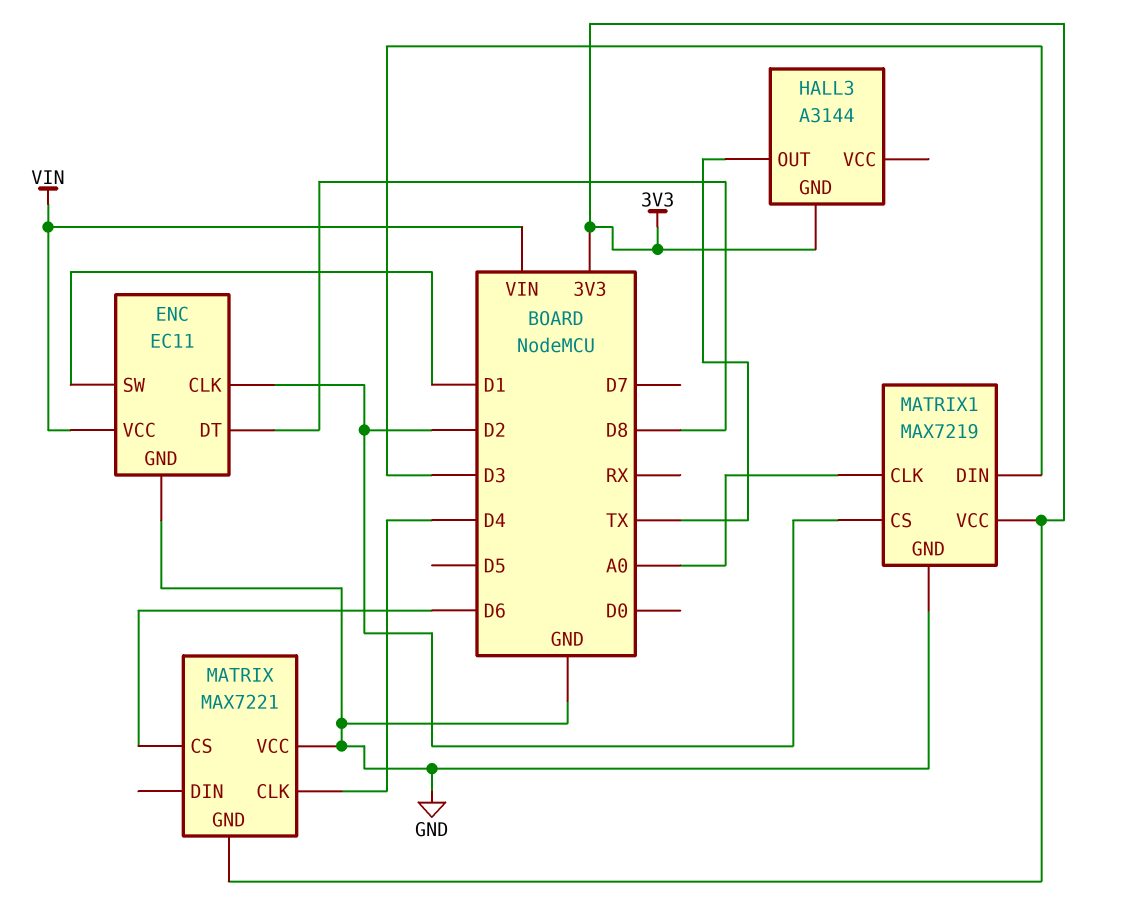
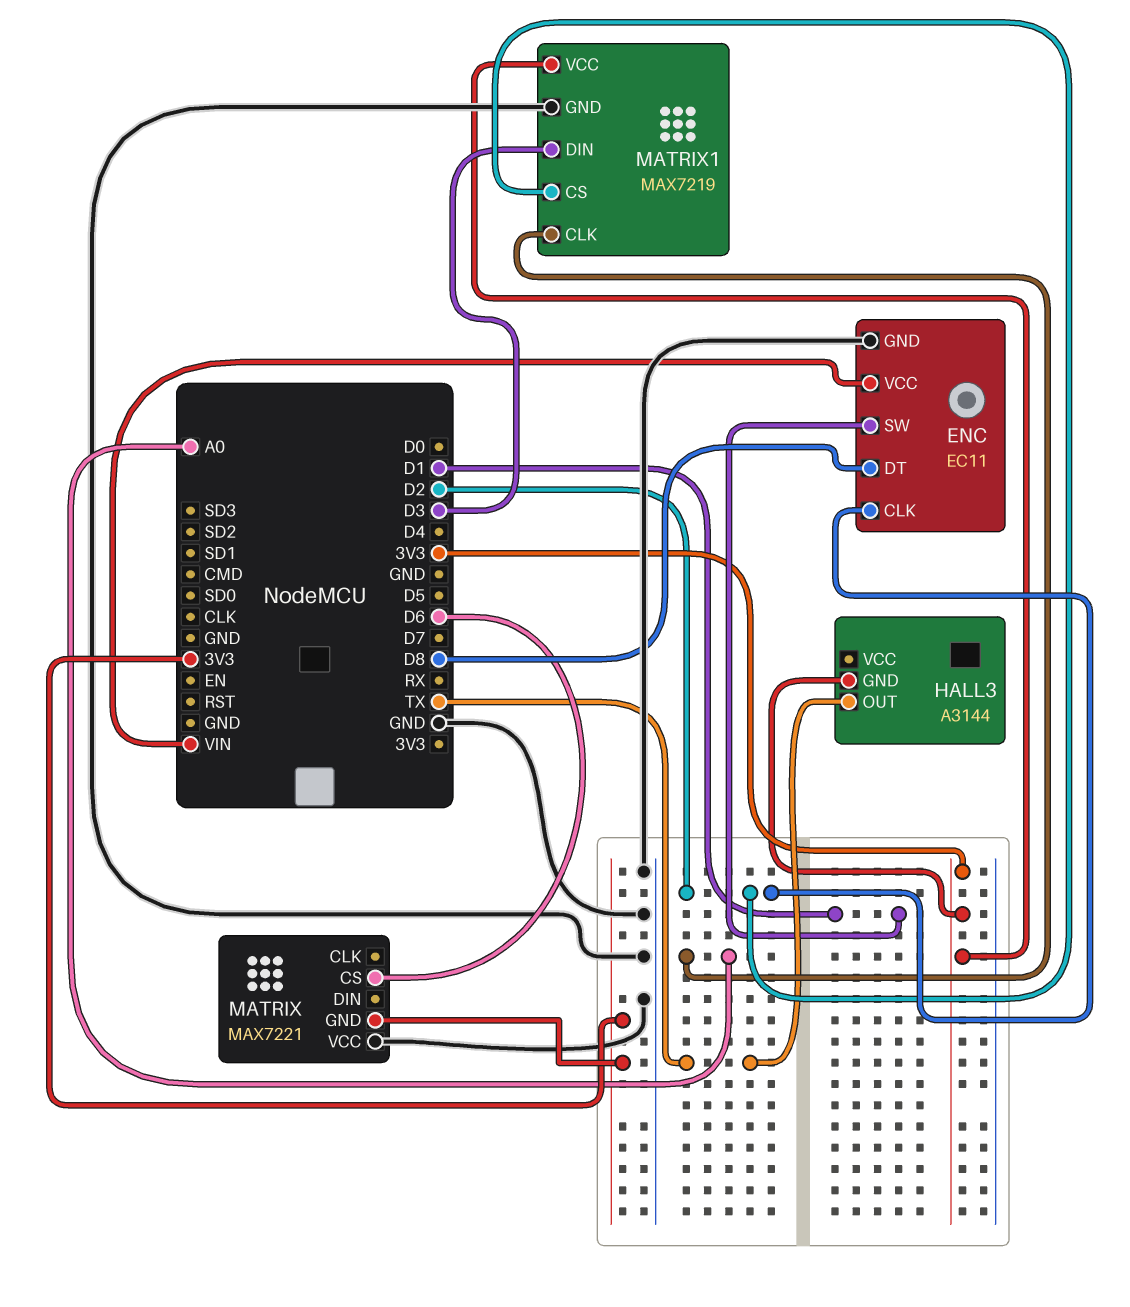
MATRIX pin CLK: D4 -> none

